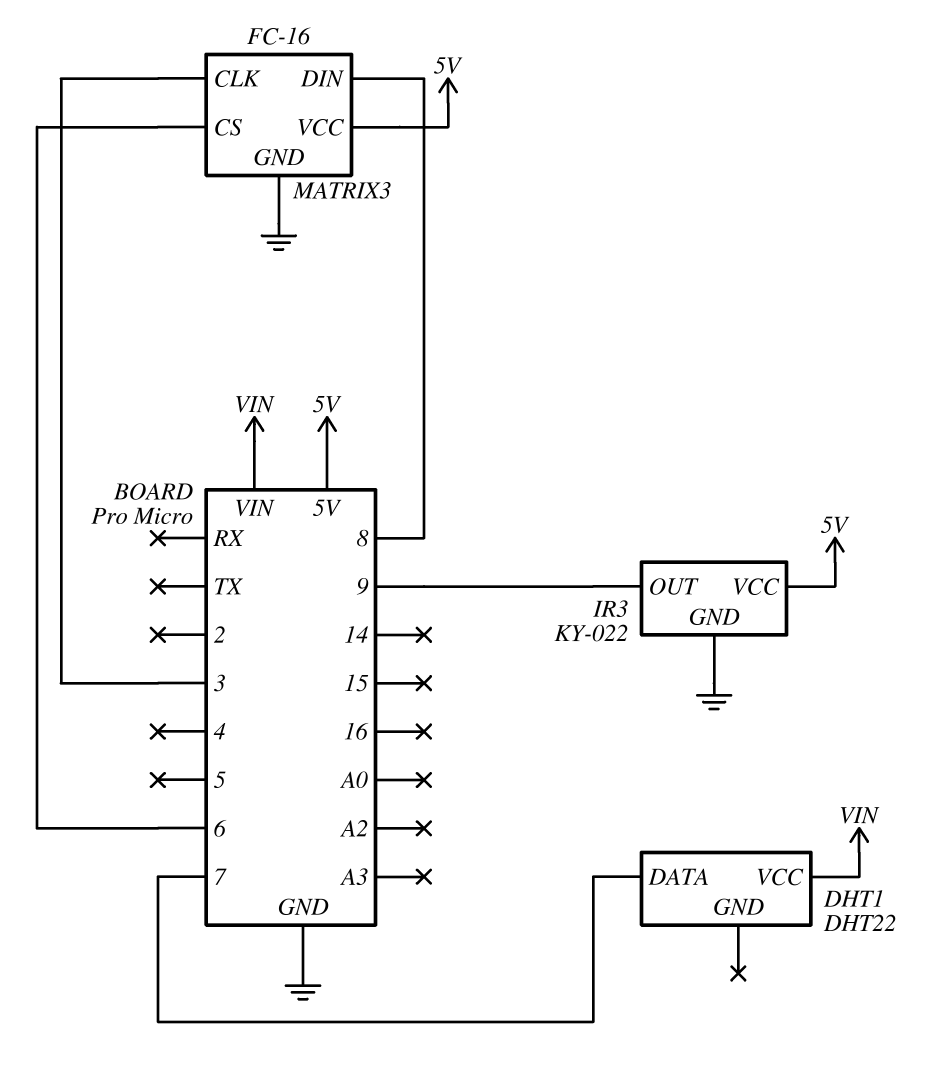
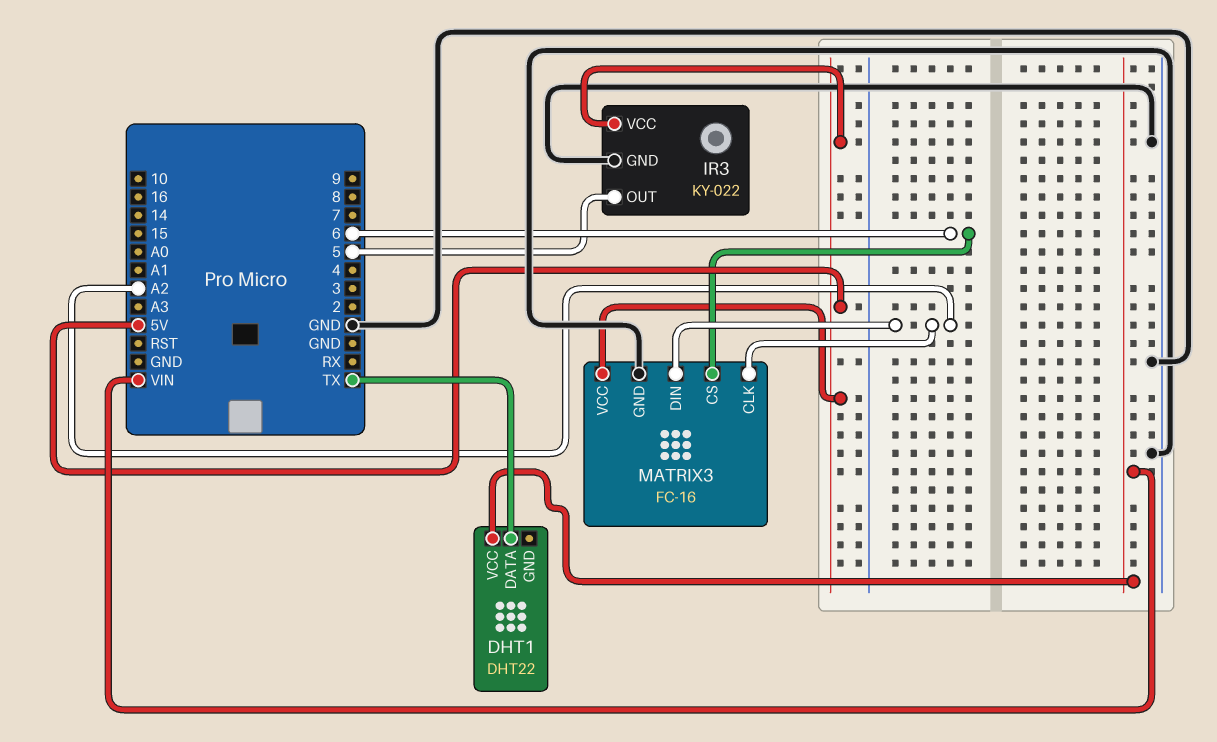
DHT1 pin DATA: 7 -> TX
IR3 pin OUT: 9 -> 5
MATRIX3 pin CLK: 3 -> A2
MATRIX3 pin DIN: 8 -> A2

